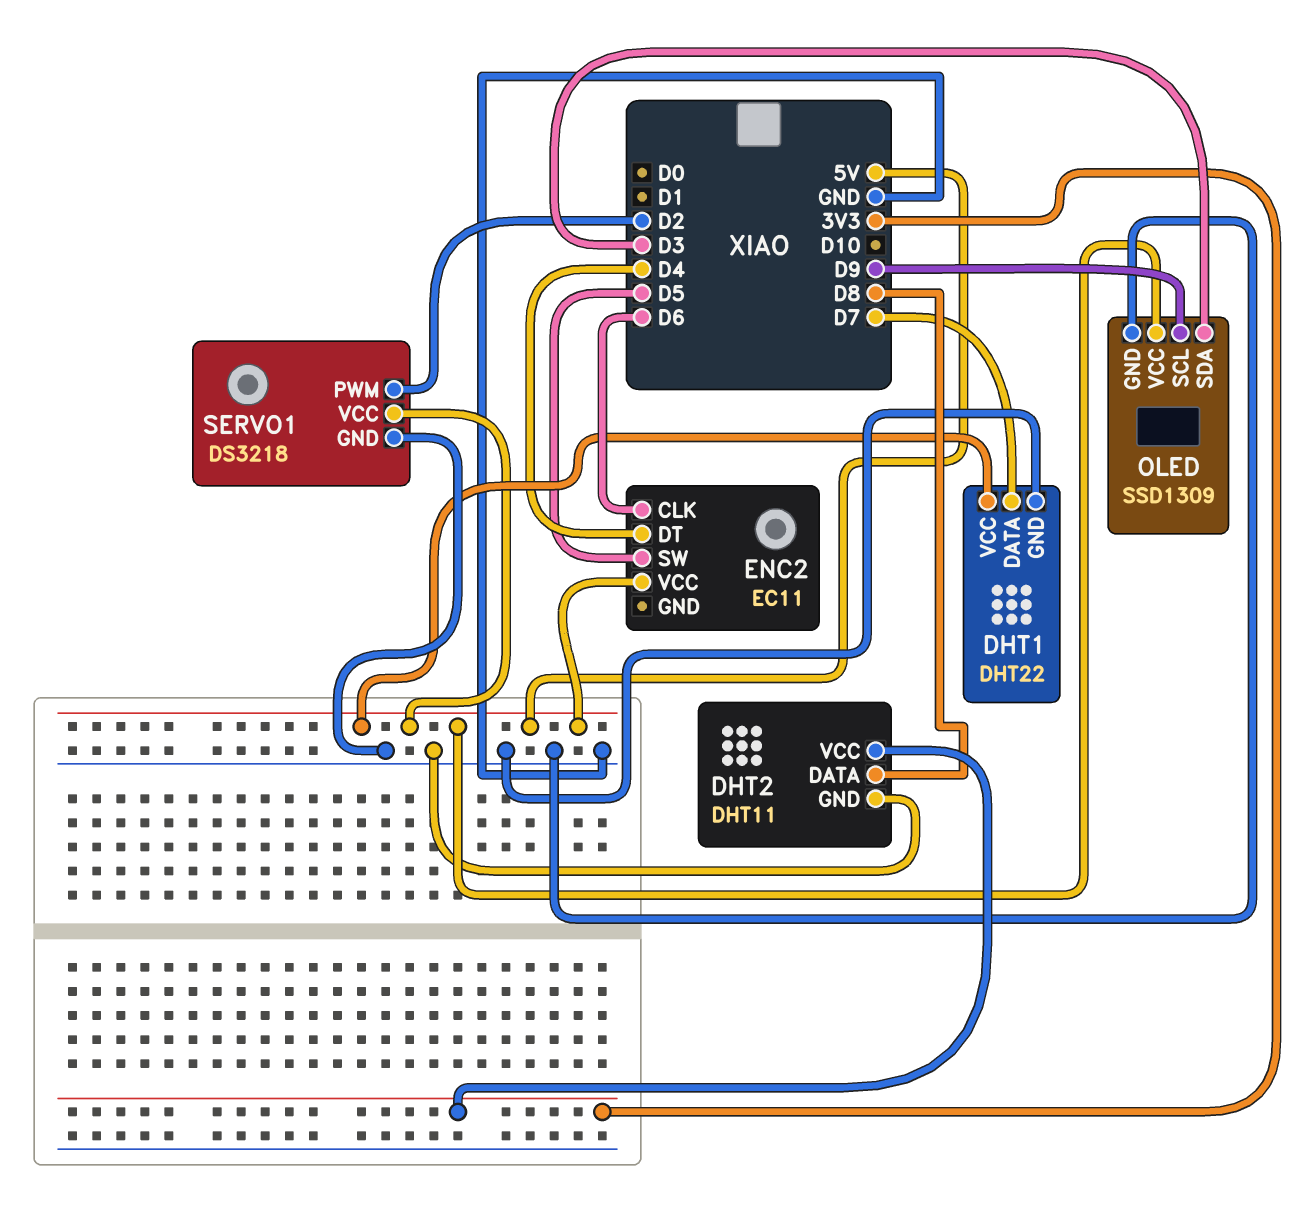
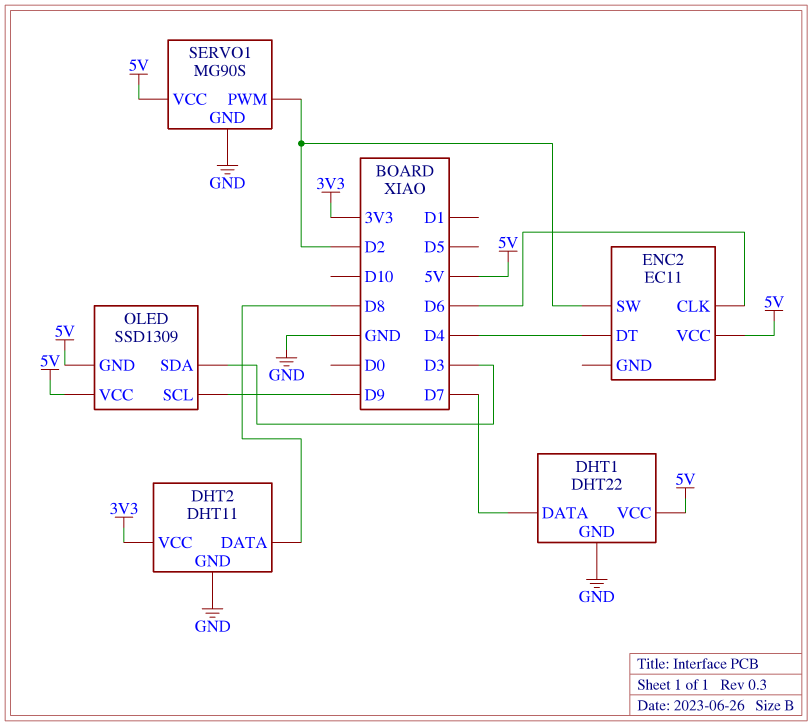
ENC2 pin SW: D5 -> D2
OLED pin GND: GND -> 5V
SERVO1: DS3218 -> MG90S

